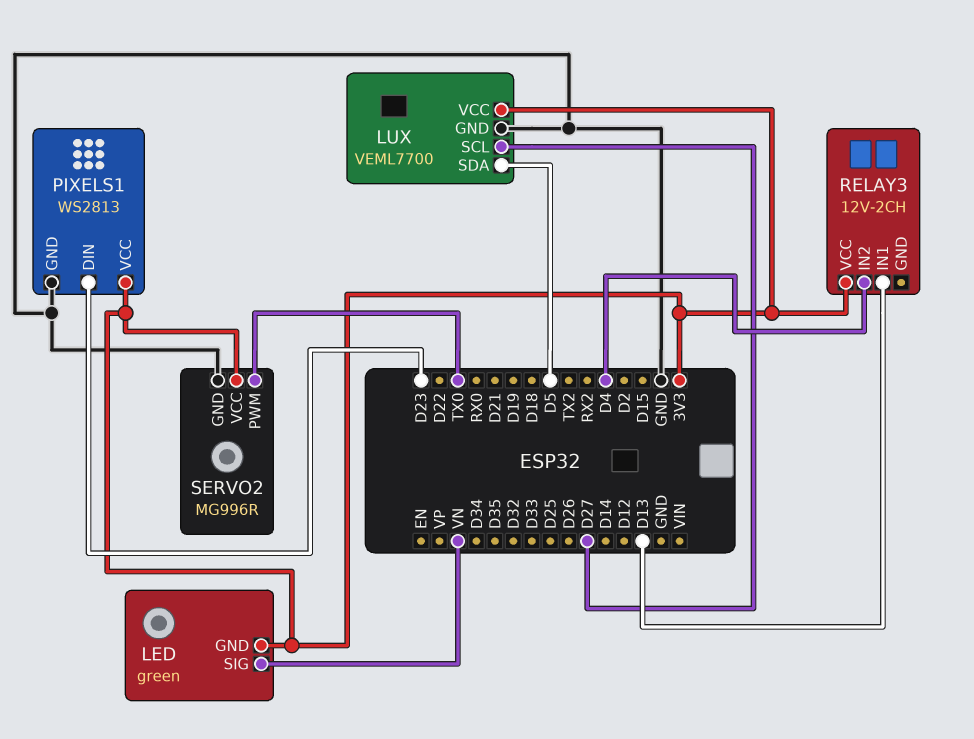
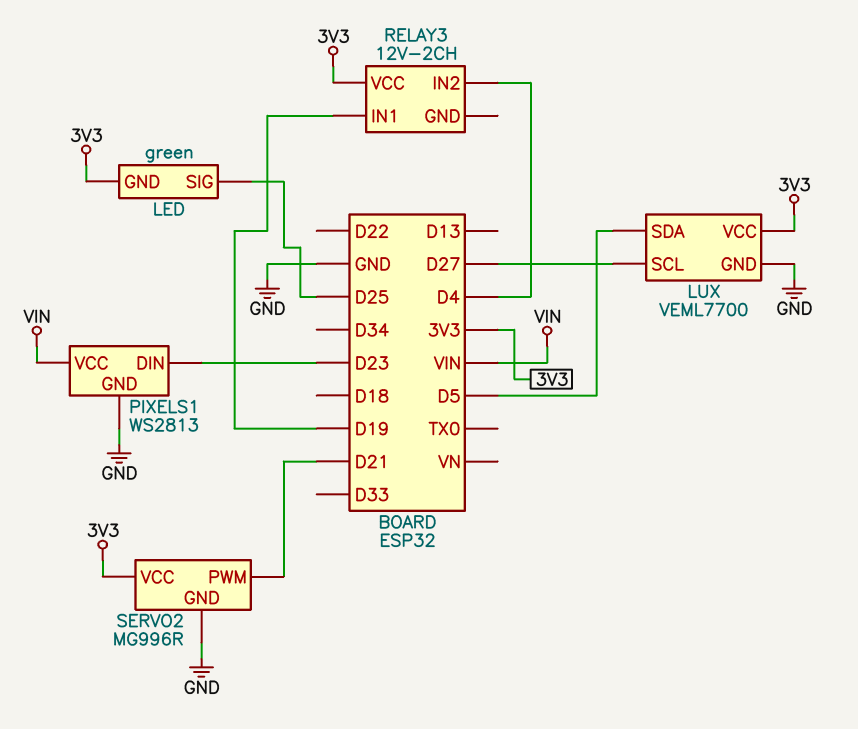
LED pin SIG: VN -> D25
PIXELS1 pin VCC: 3V3 -> VIN
RELAY3 pin IN1: D13 -> D19
SERVO2 pin PWM: TX0 -> D21

